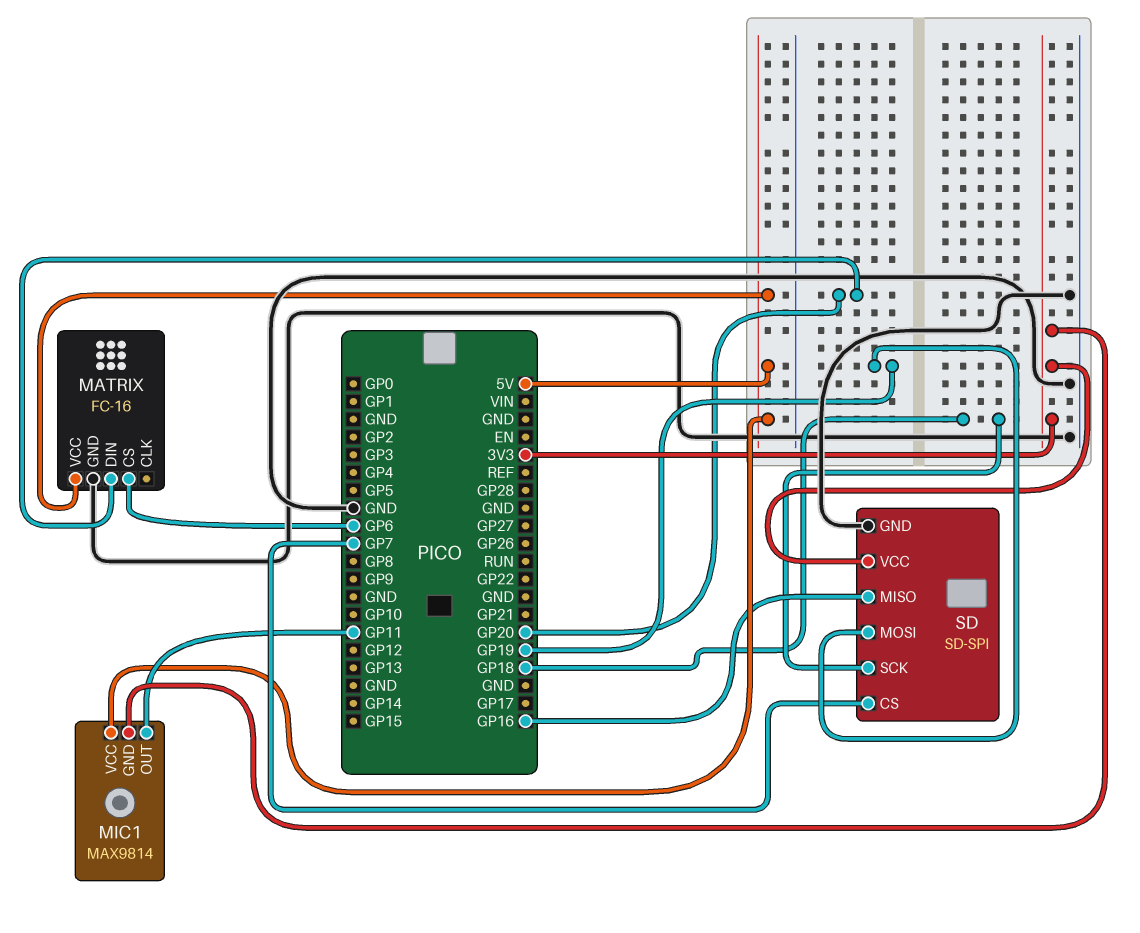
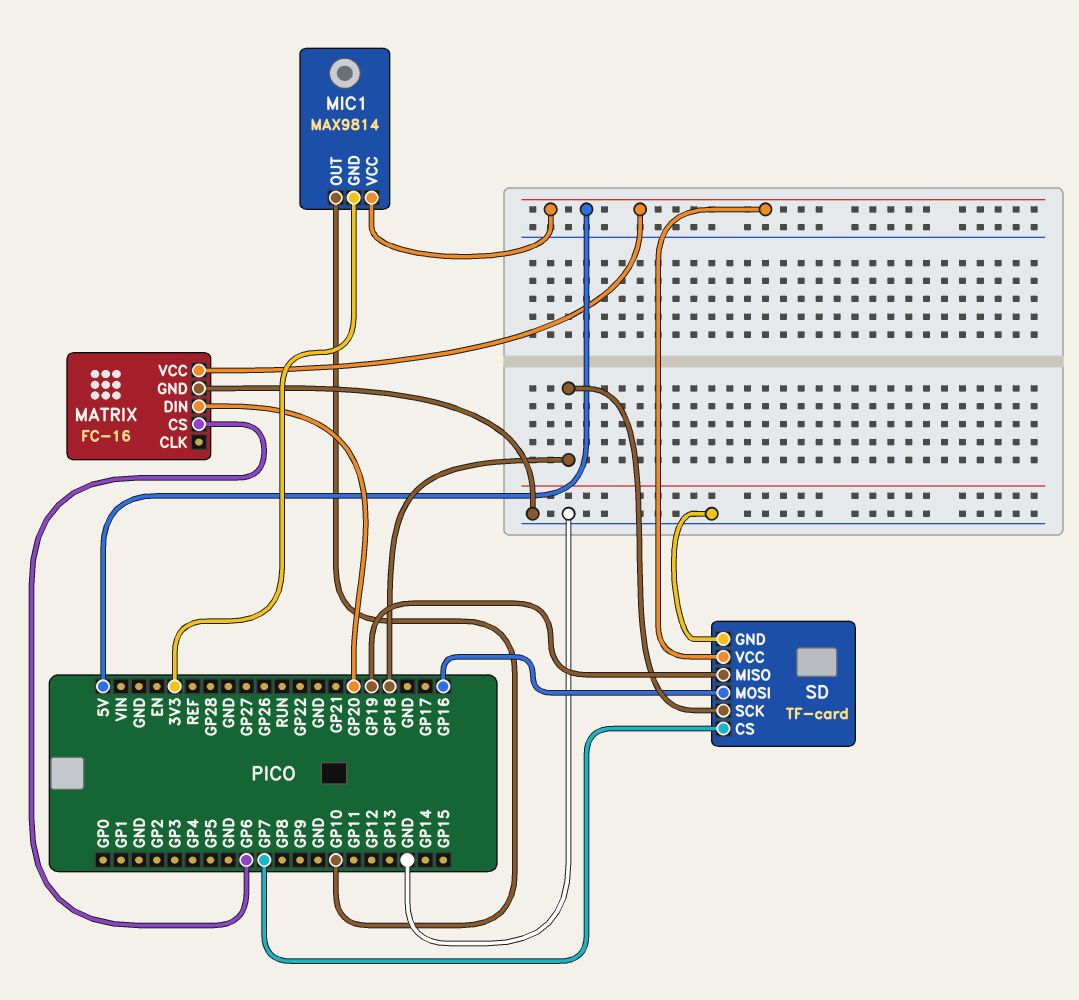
MIC1 pin OUT: GP11 -> GP10
SD: SD-SPI -> TF-card
SD pin MISO: GP16 -> GP19
SD pin MOSI: GP19 -> GP16
SD pin VCC: 3V3 -> 5V

